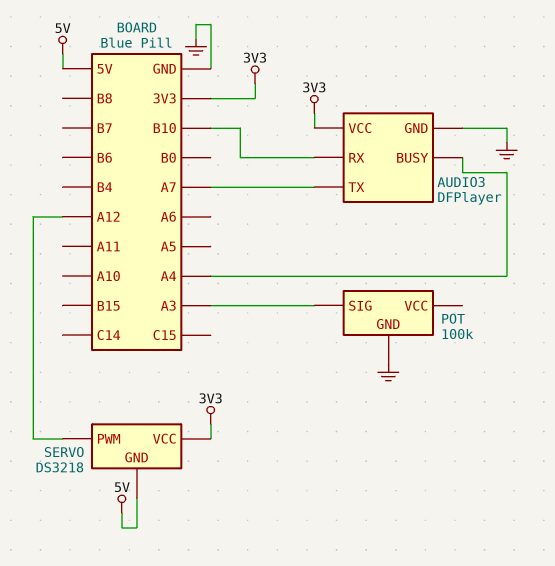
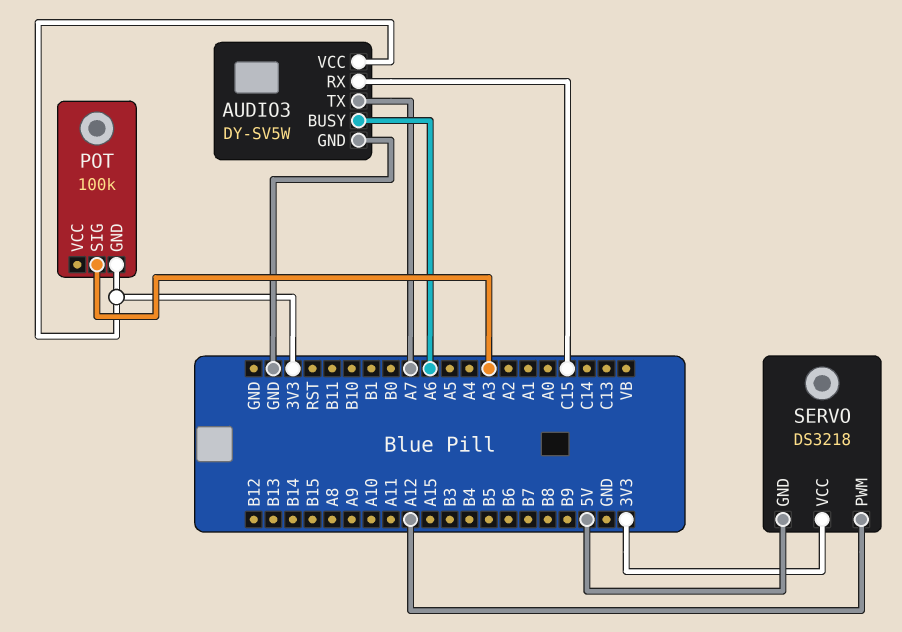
AUDIO3: DFPlayer -> DY-SV5W
AUDIO3 pin BUSY: A4 -> A6
AUDIO3 pin RX: B10 -> C15
POT pin GND: GND -> 3V3

